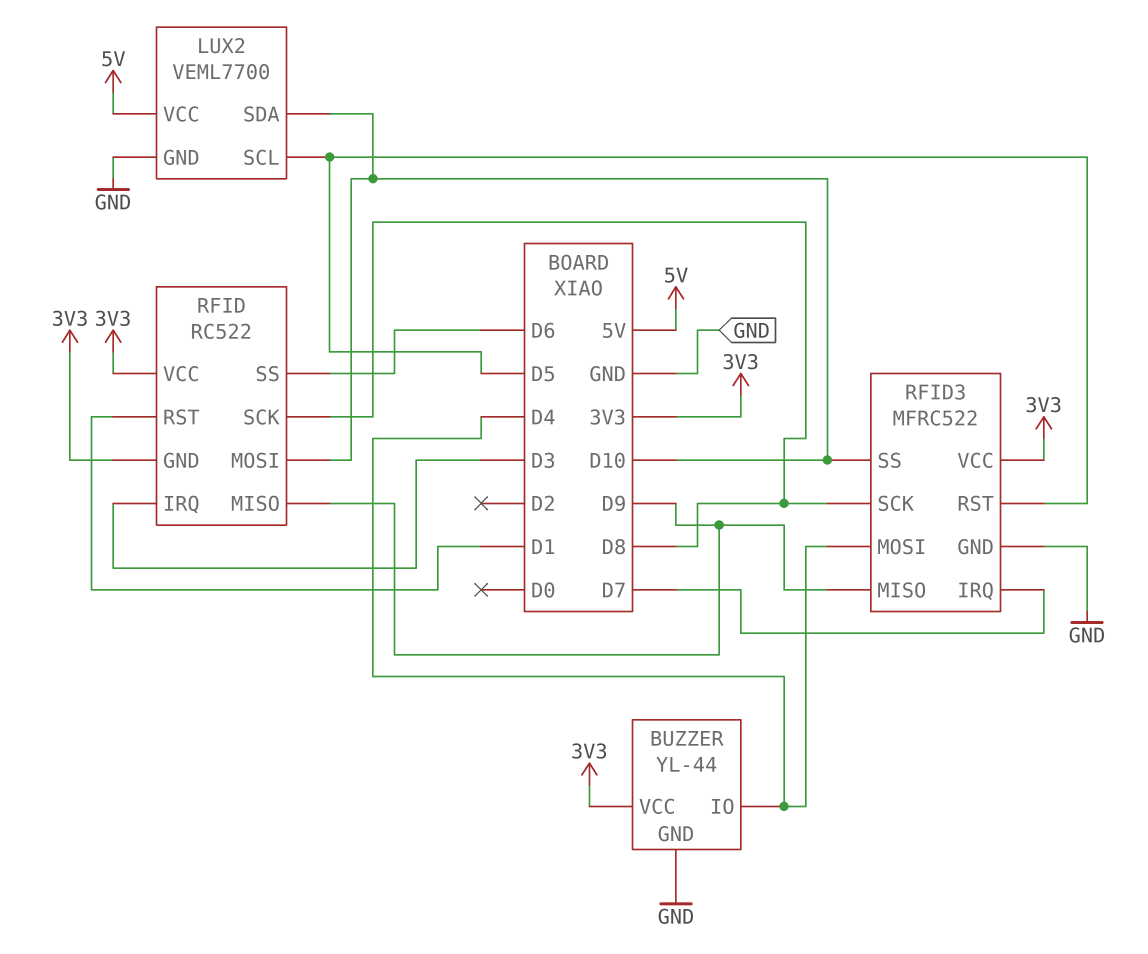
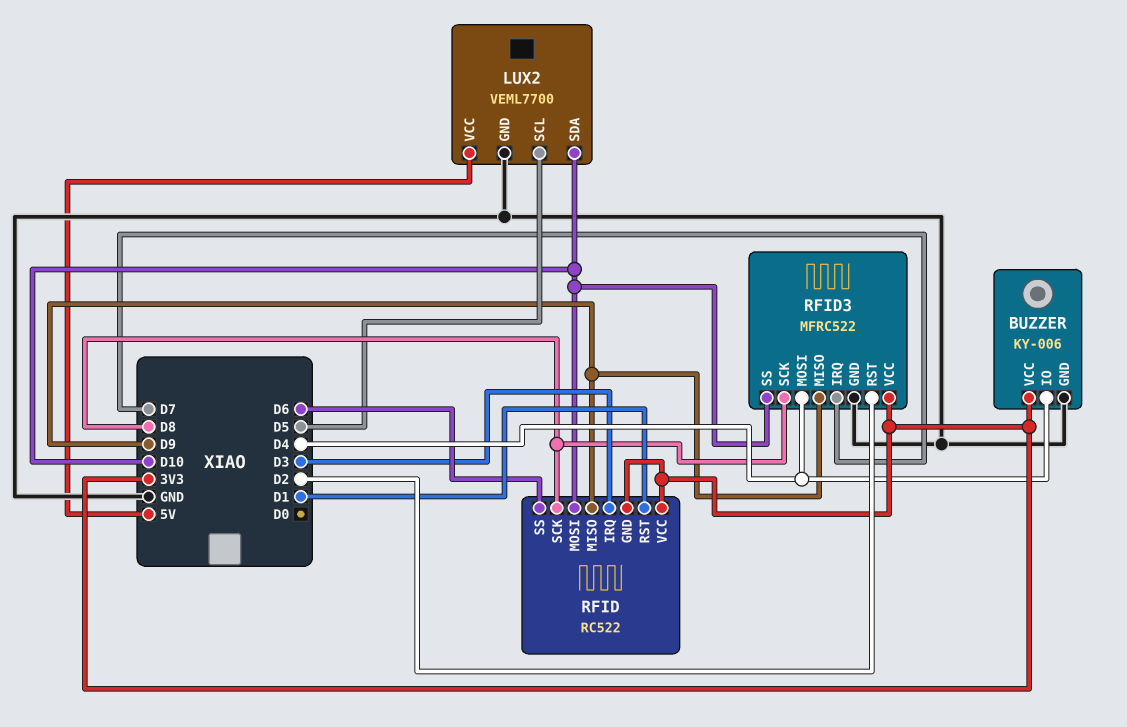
BUZZER: YL-44 -> KY-006
RFID3 pin RST: D5 -> D2

